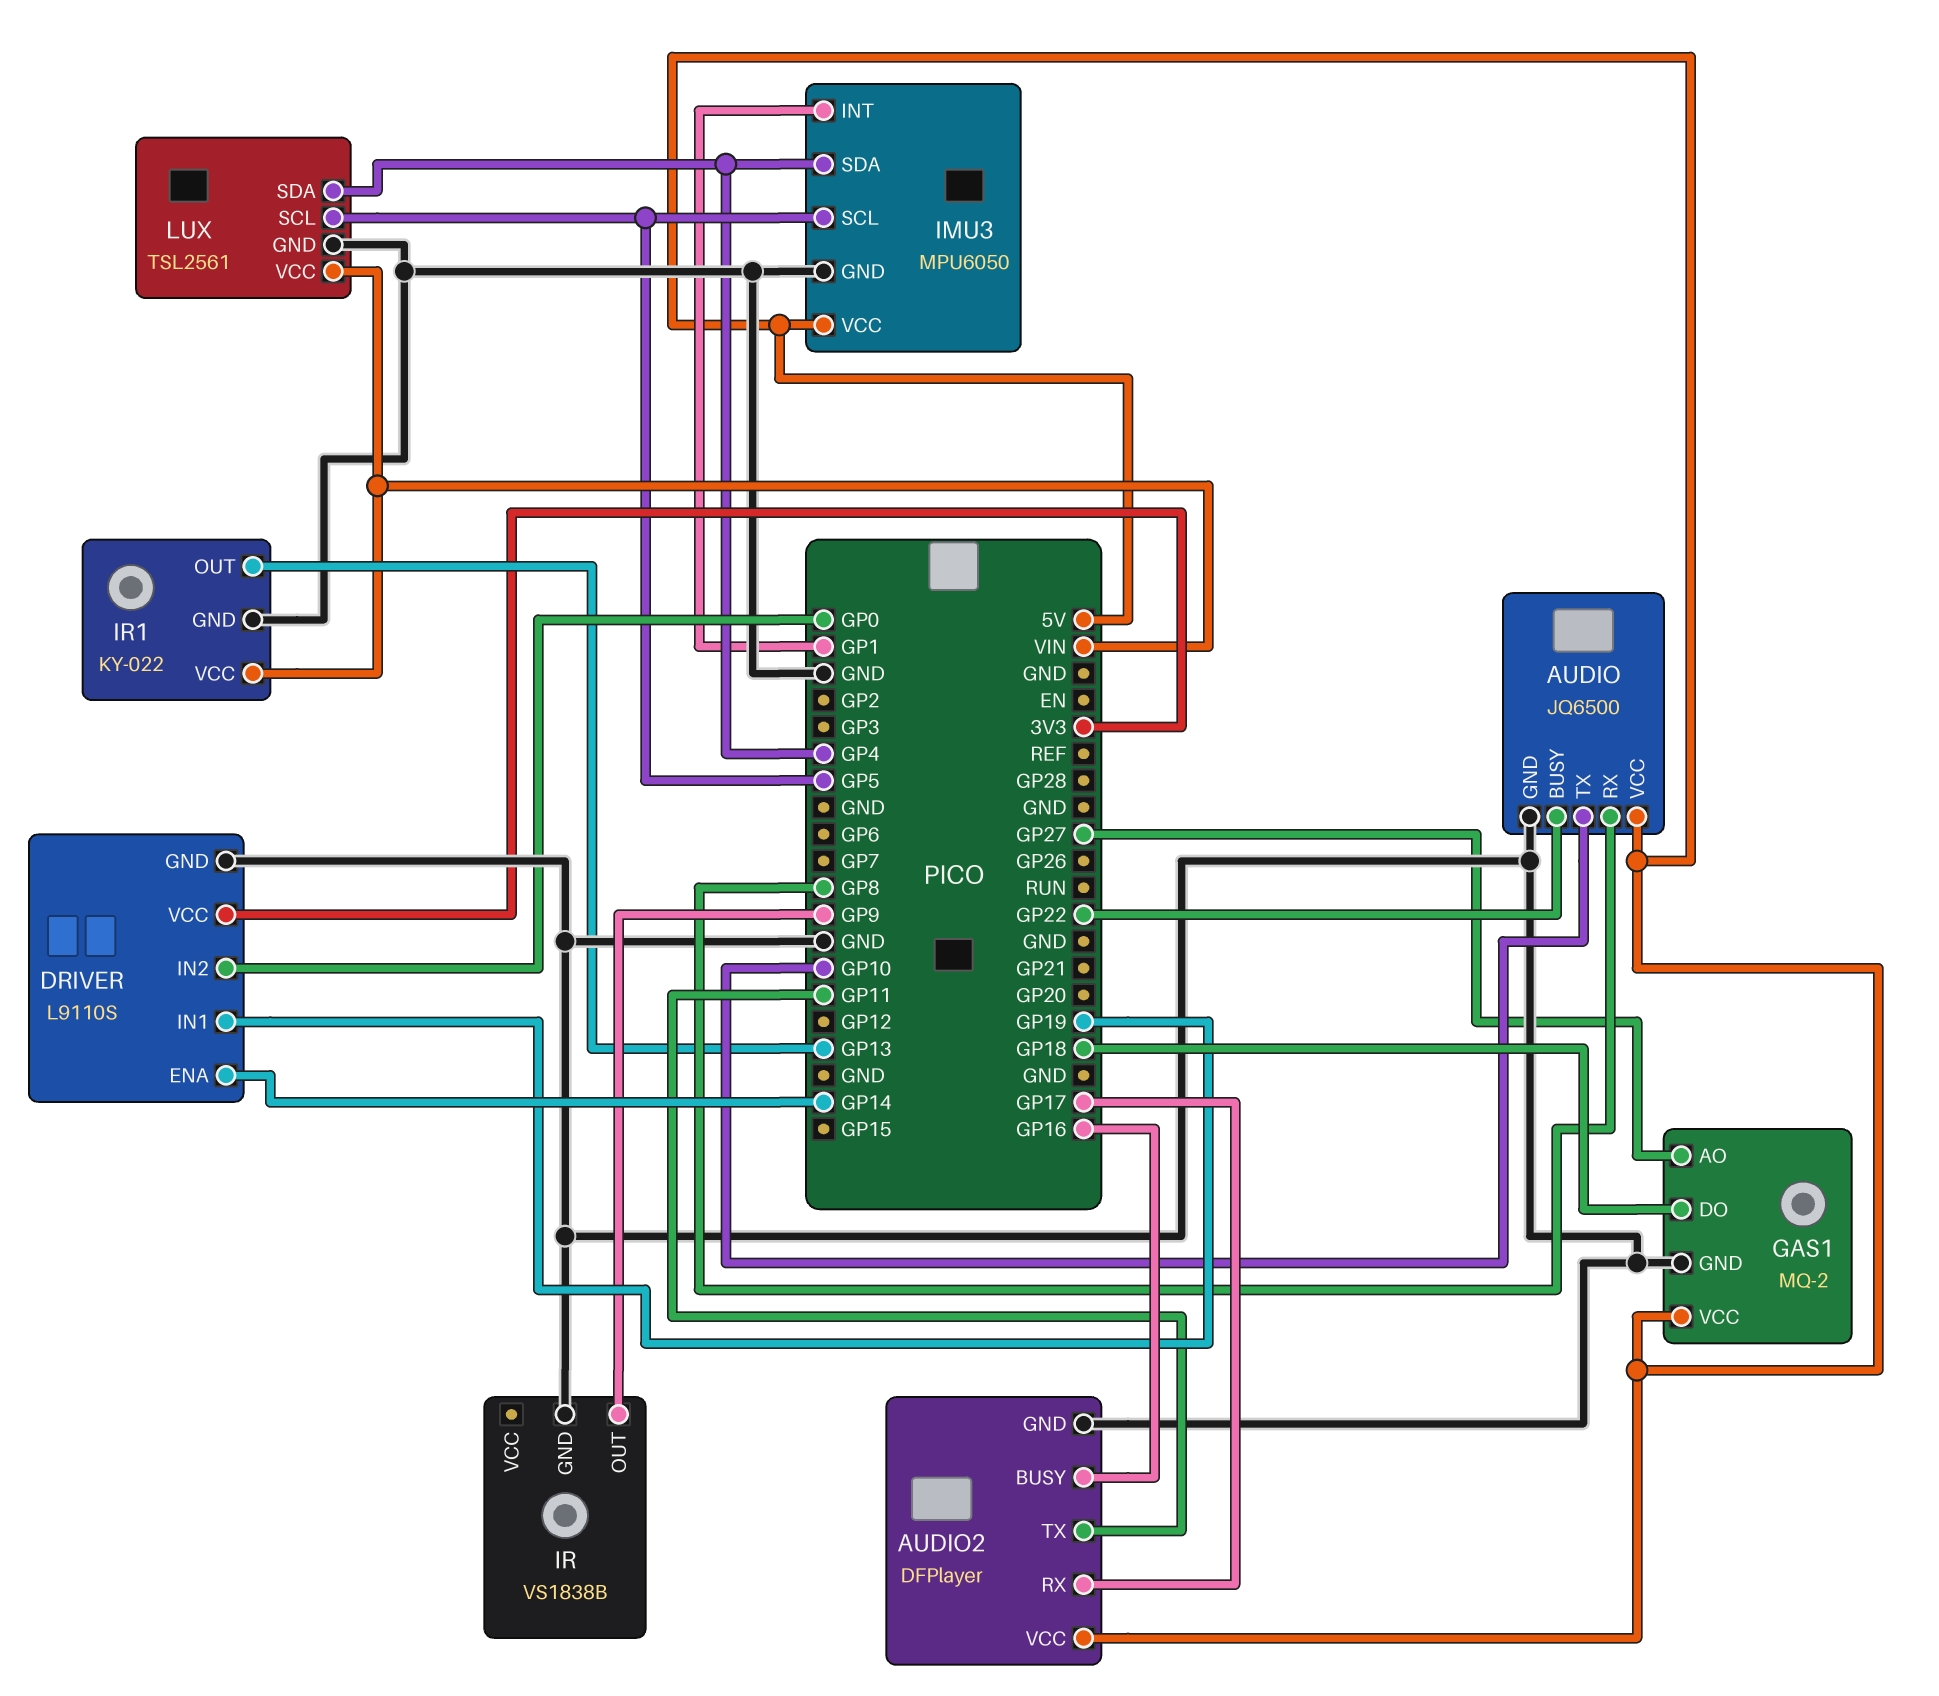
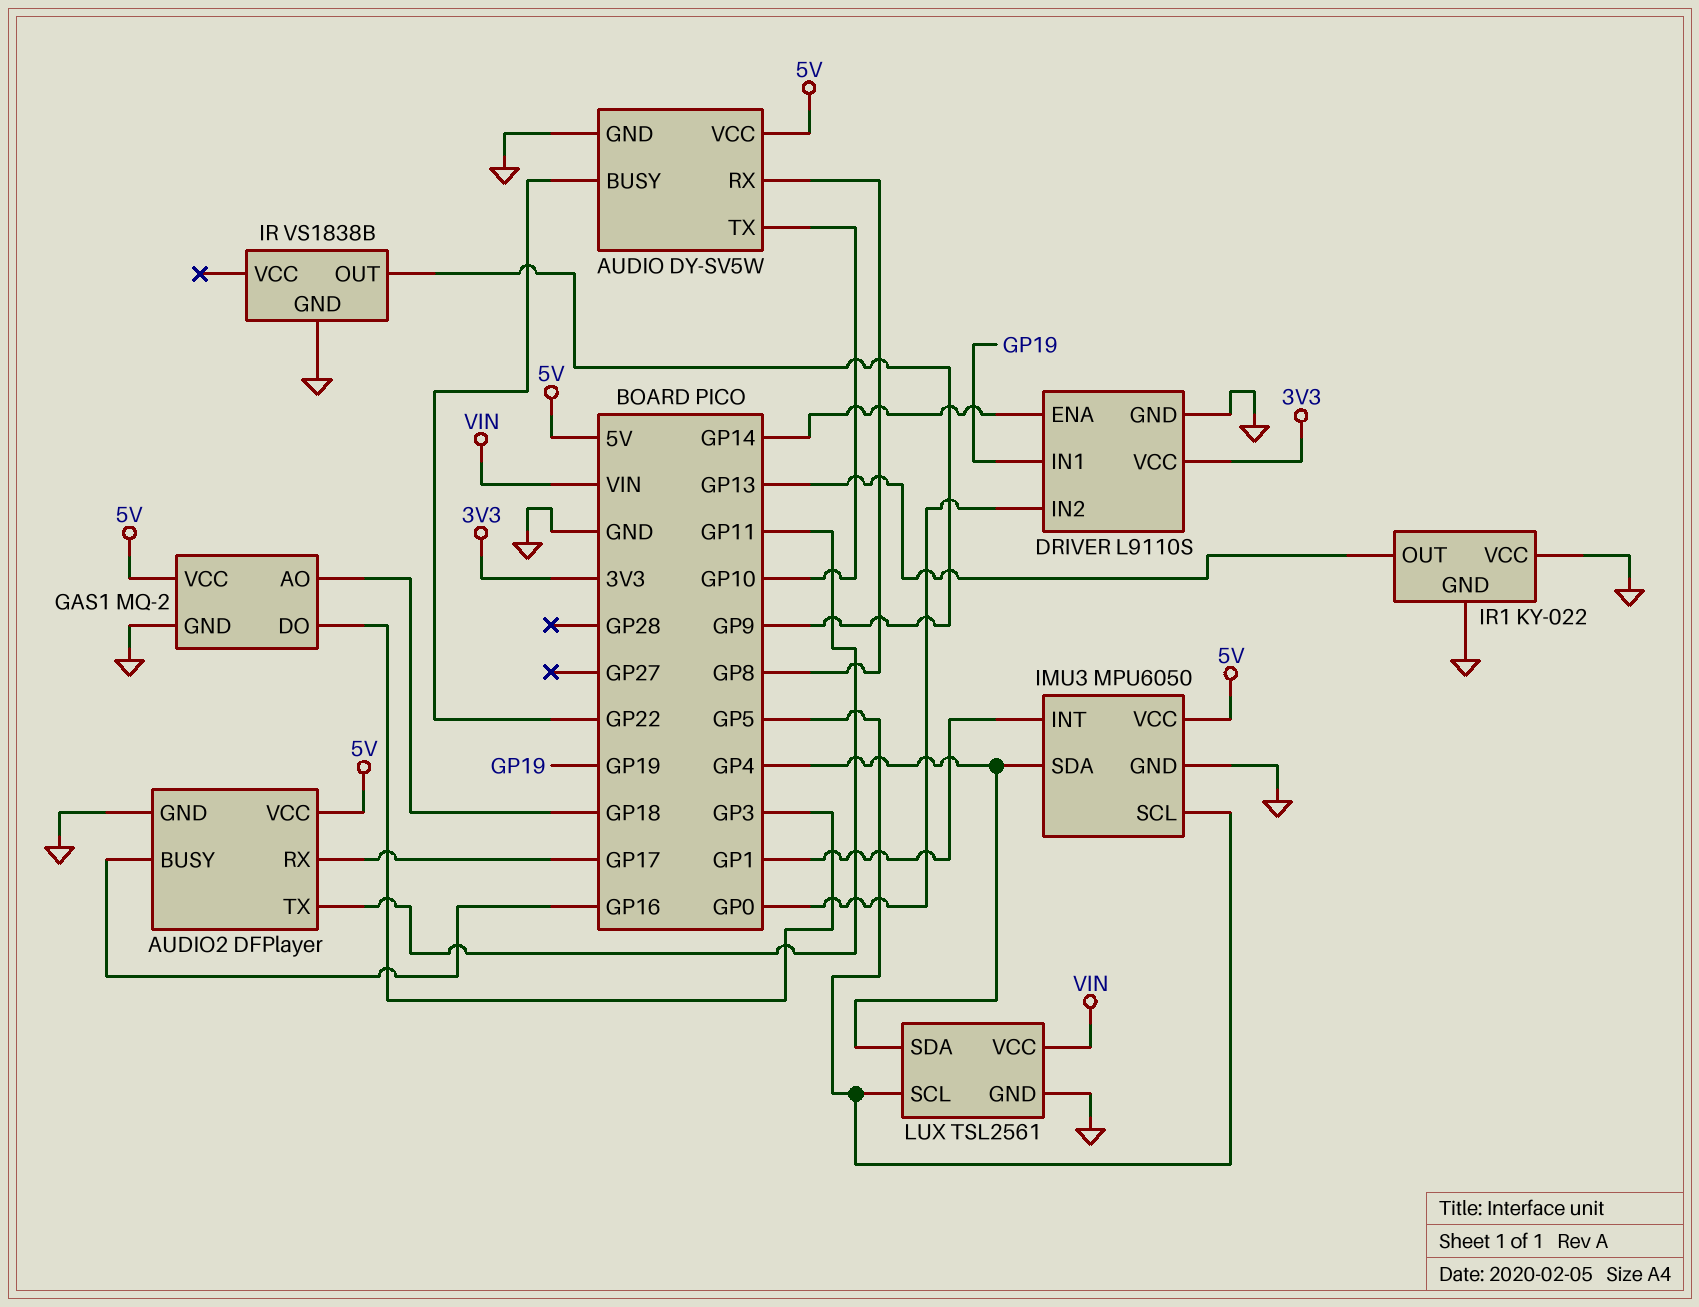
AUDIO: JQ6500 -> DY-SV5W
GAS1 pin AO: GP27 -> GP18
GAS1 pin DO: GP18 -> GP3
IR1 pin VCC: VIN -> GND

